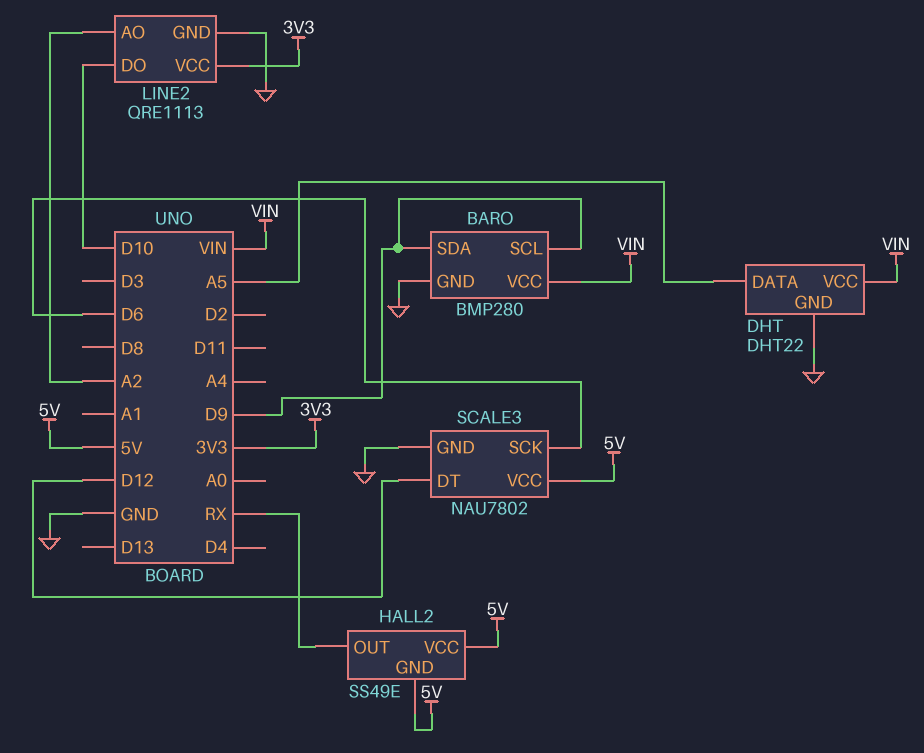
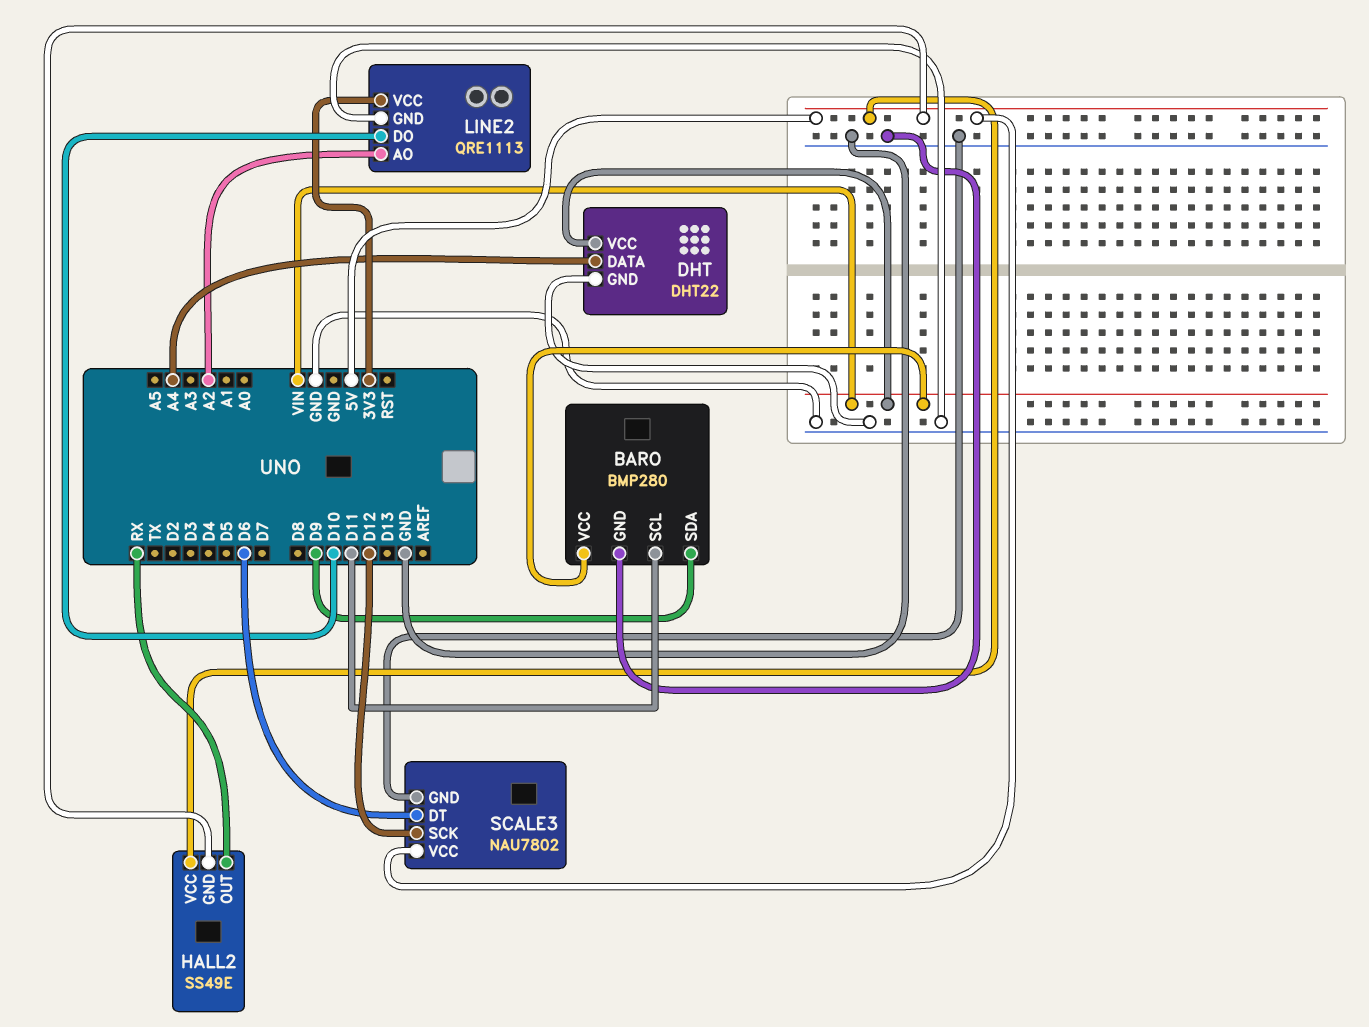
BARO pin SCL: D9 -> D11
DHT pin DATA: A5 -> A4
SCALE3 pin DT: D12 -> D6
SCALE3 pin SCK: D6 -> D12

